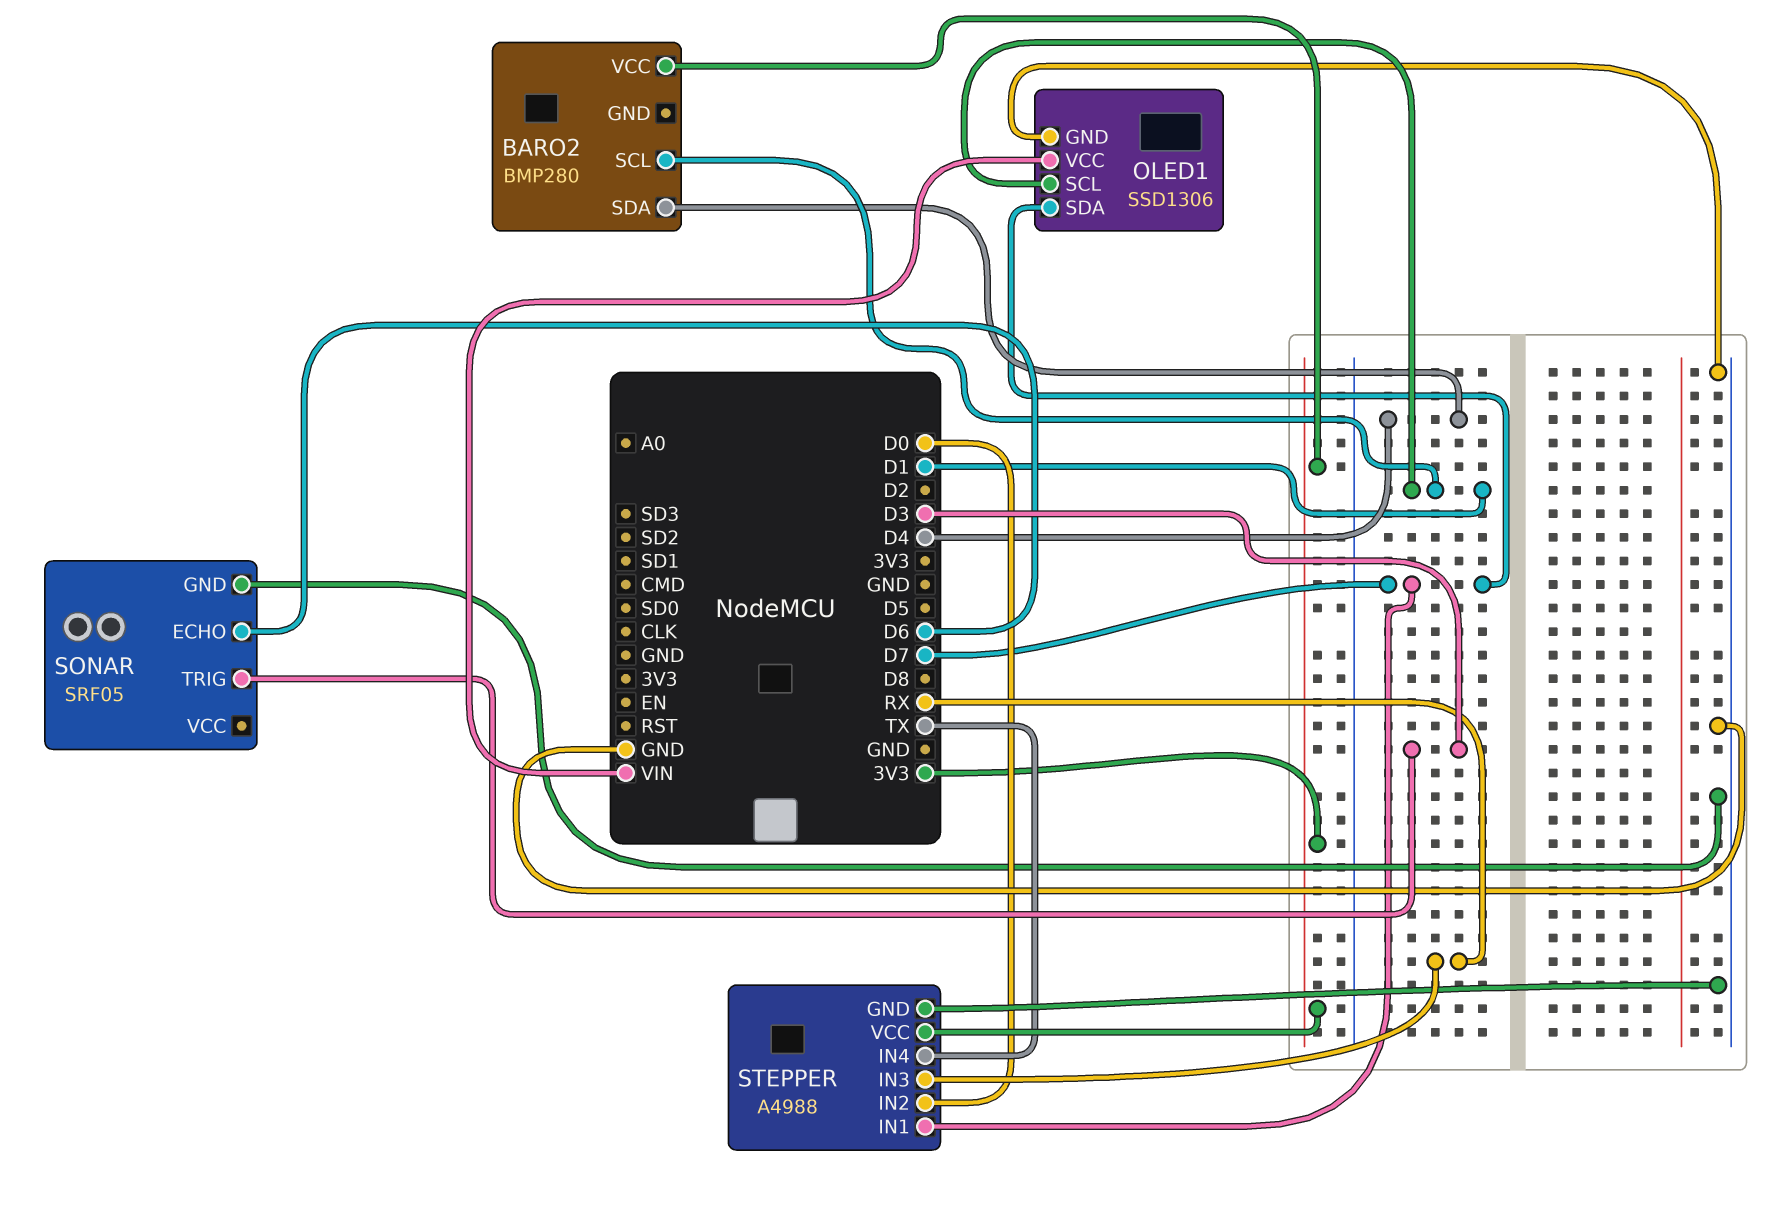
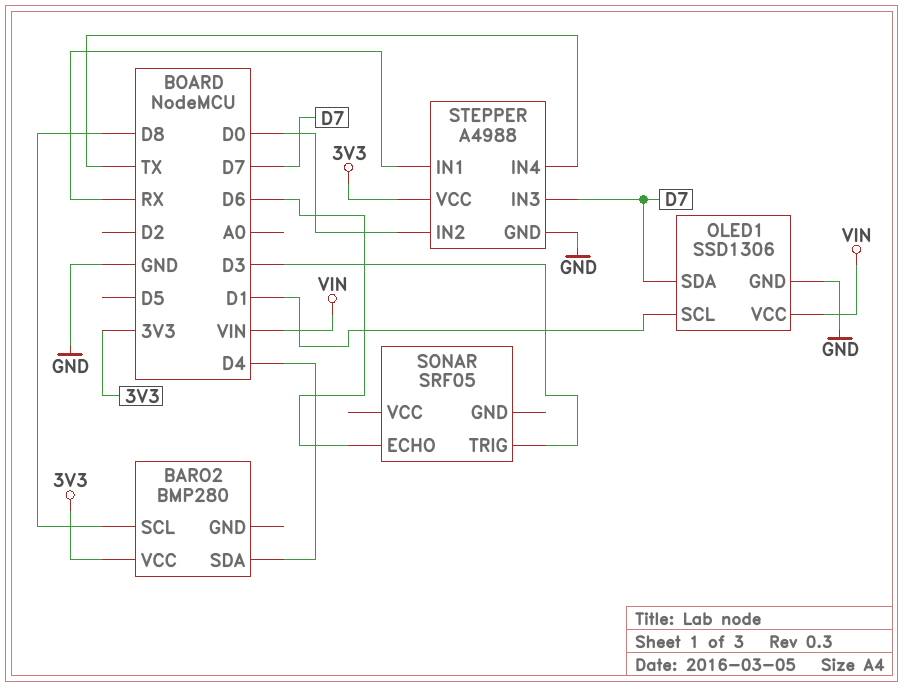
BARO2 pin SCL: D1 -> D8
SONAR pin GND: GND -> none
STEPPER pin IN1: D7 -> RX
STEPPER pin IN3: RX -> D7

